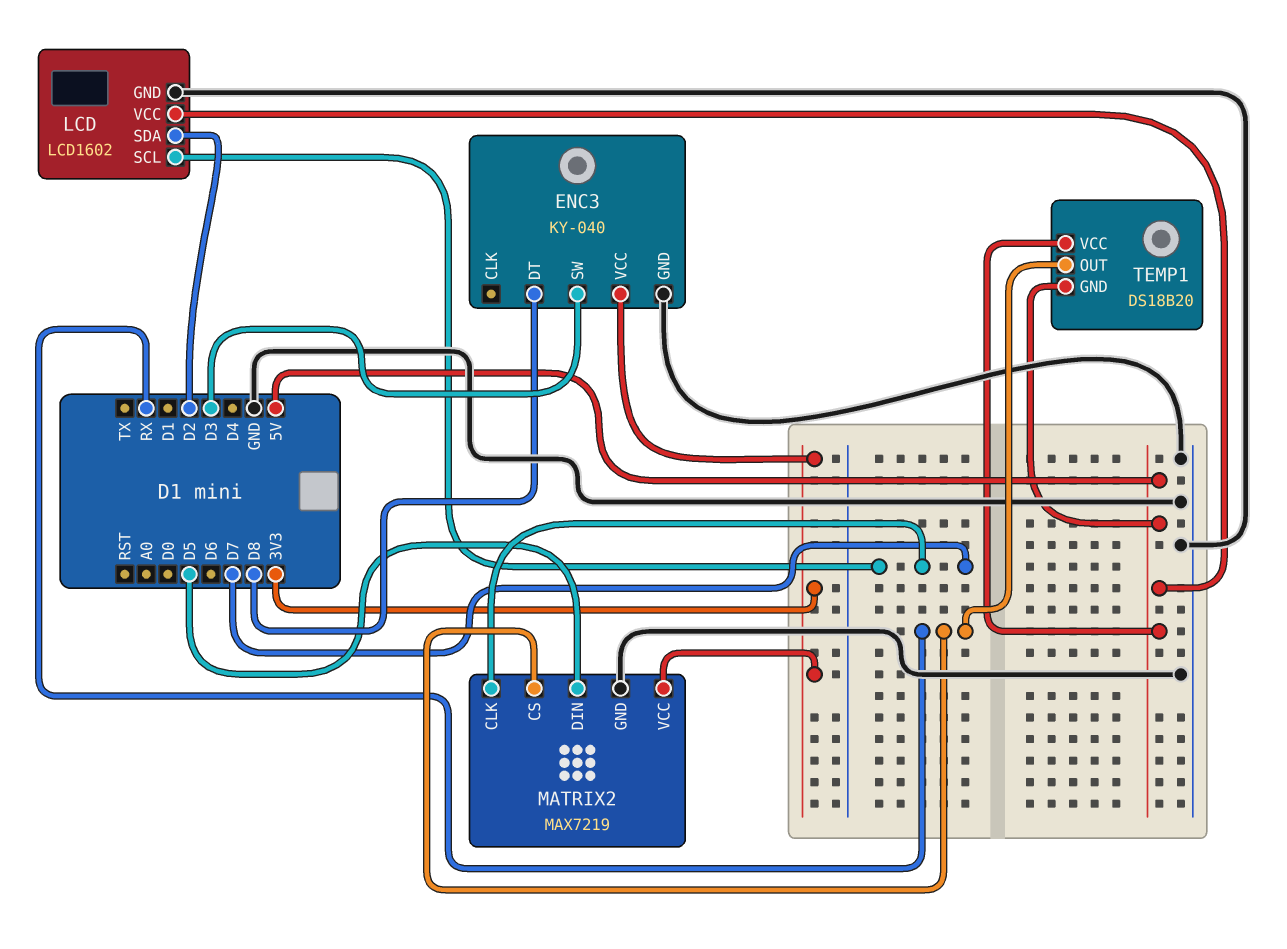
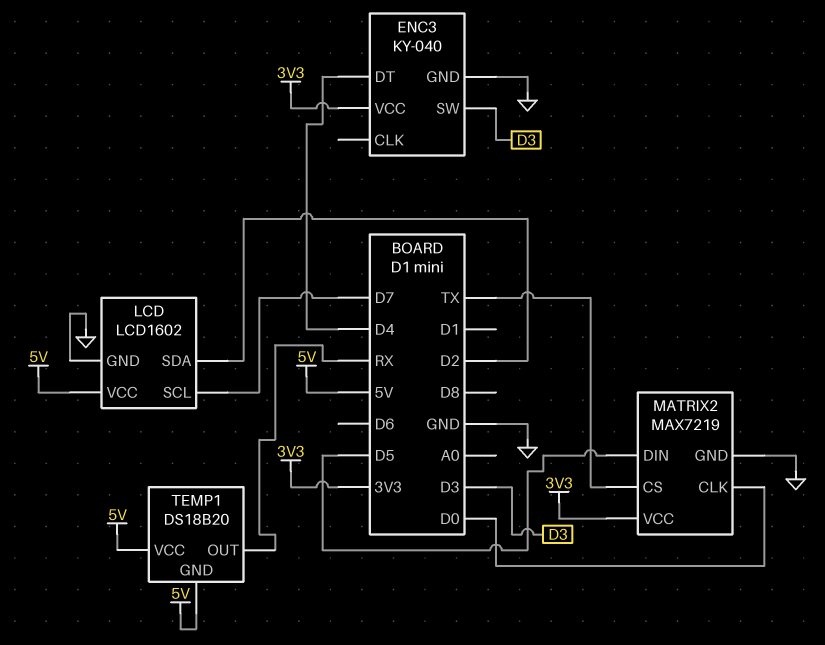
ENC3 pin DT: D8 -> D4
MATRIX2 pin CLK: D7 -> D0
MATRIX2 pin CS: RX -> TX

